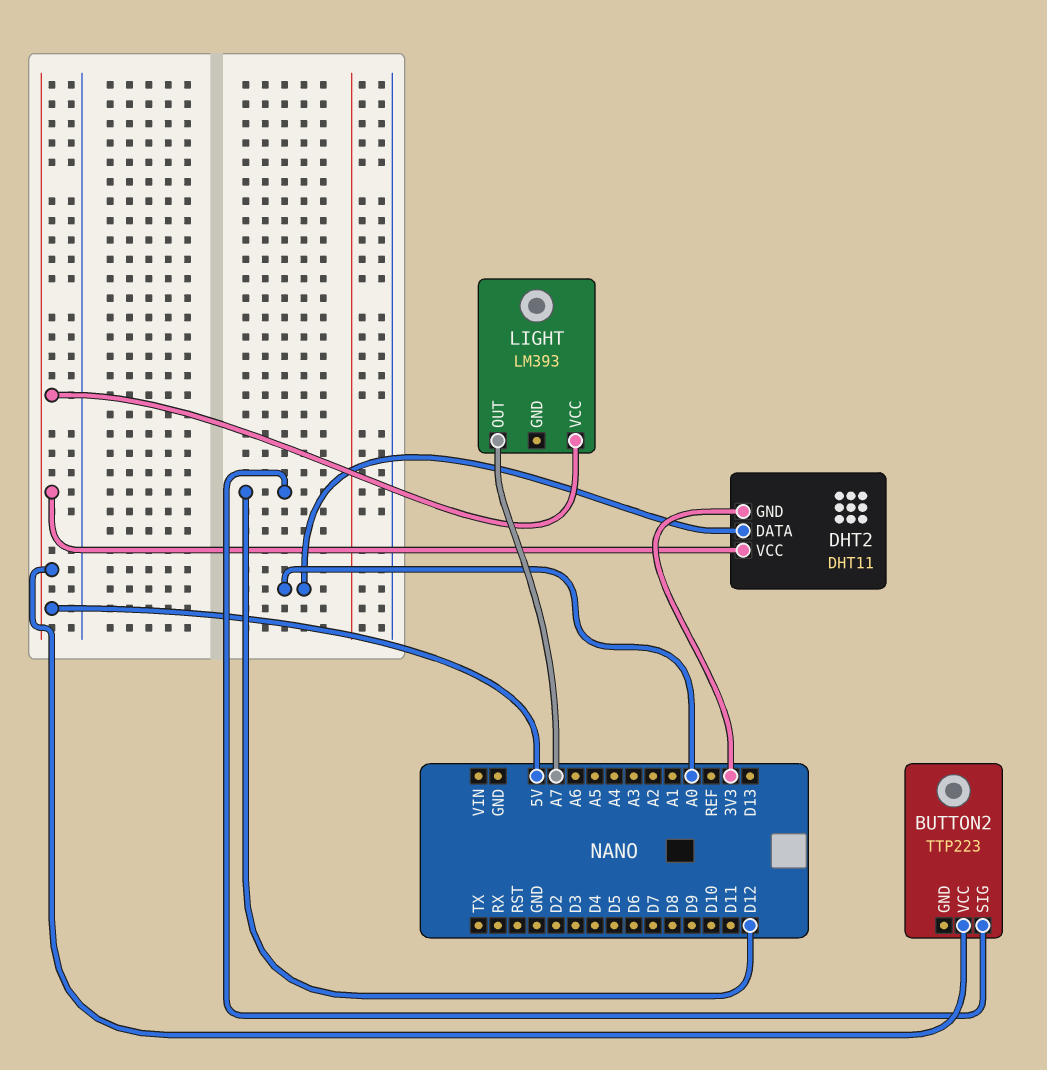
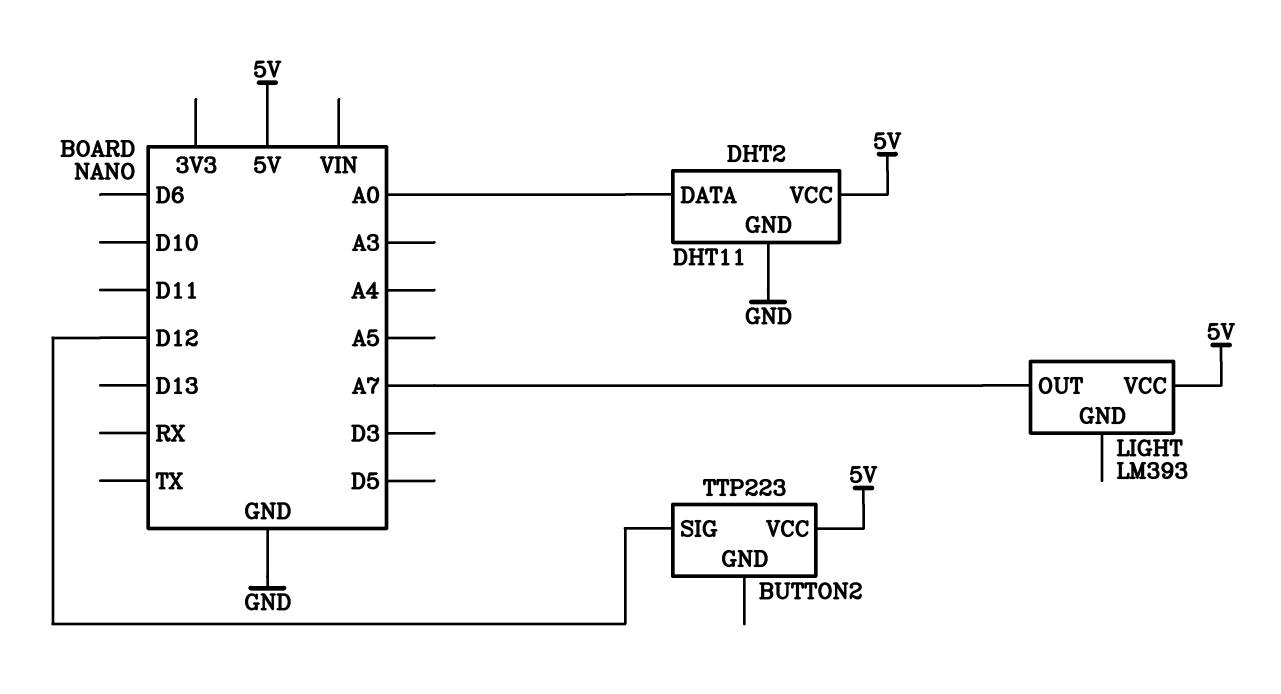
DHT2 pin GND: 3V3 -> GND

